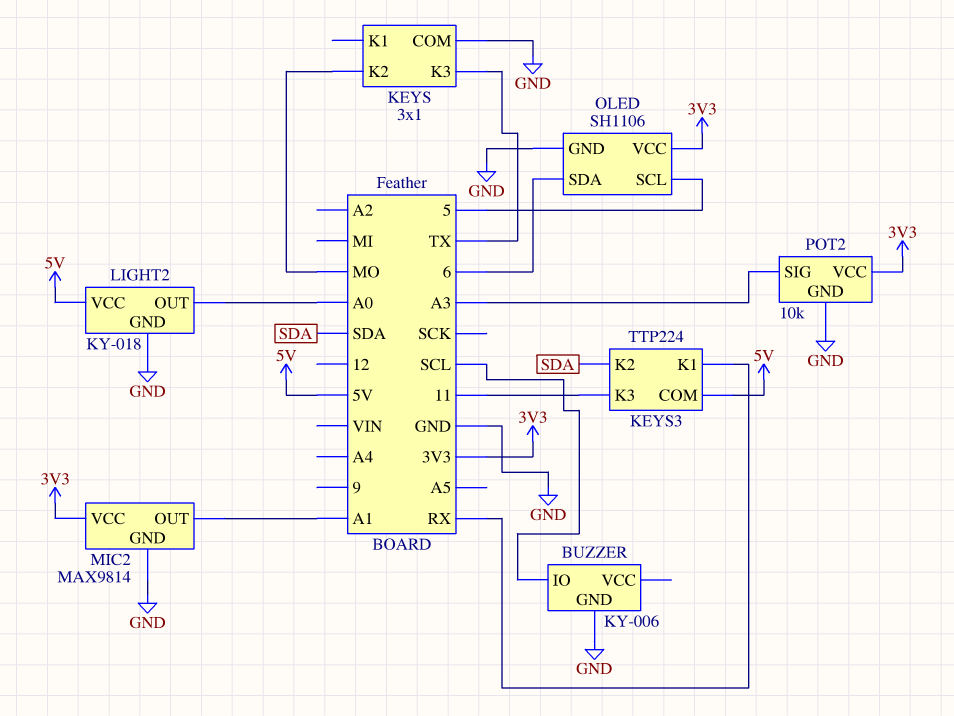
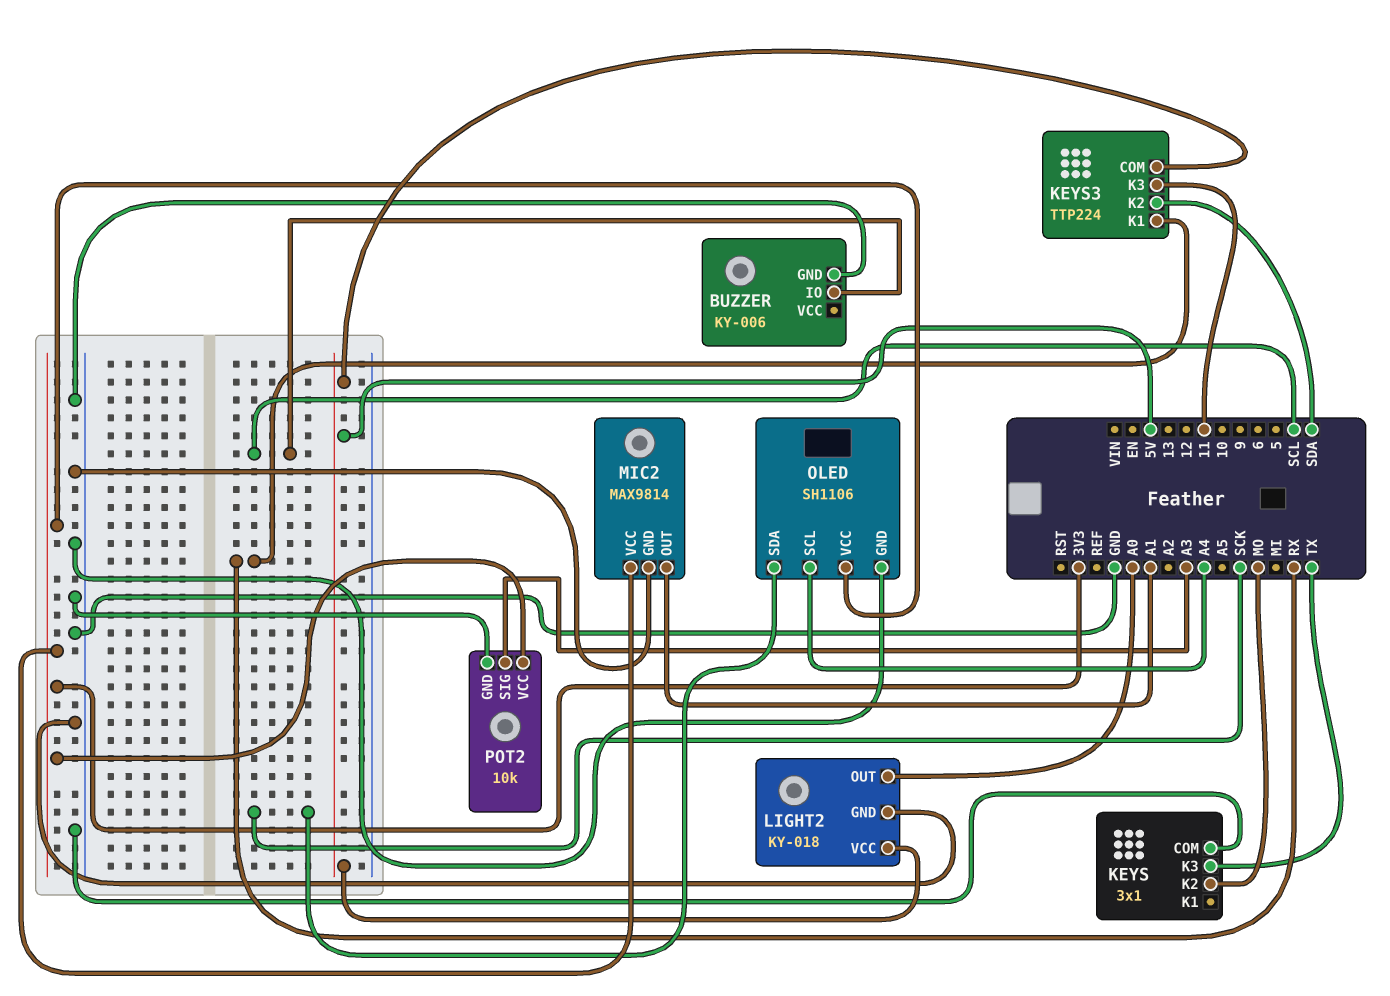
OLED pin SCL: 5 -> A4
OLED pin SDA: 6 -> SCK

